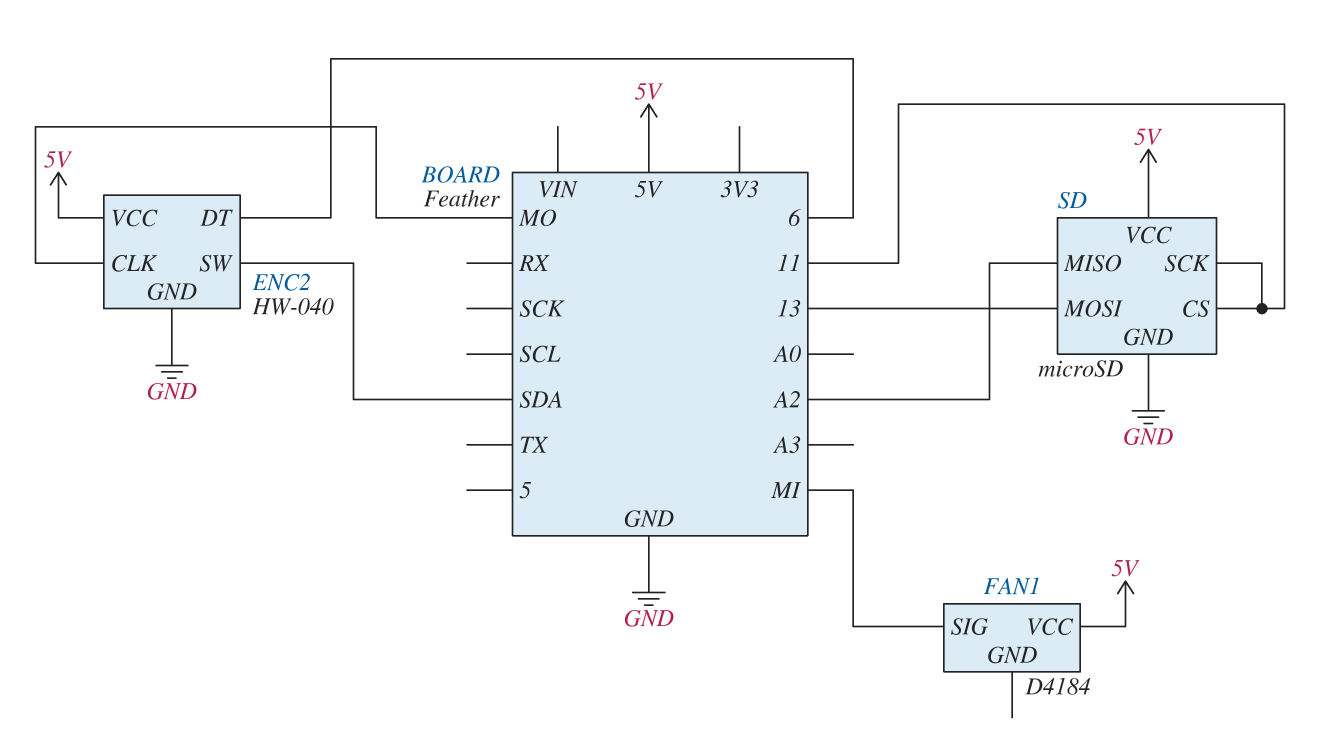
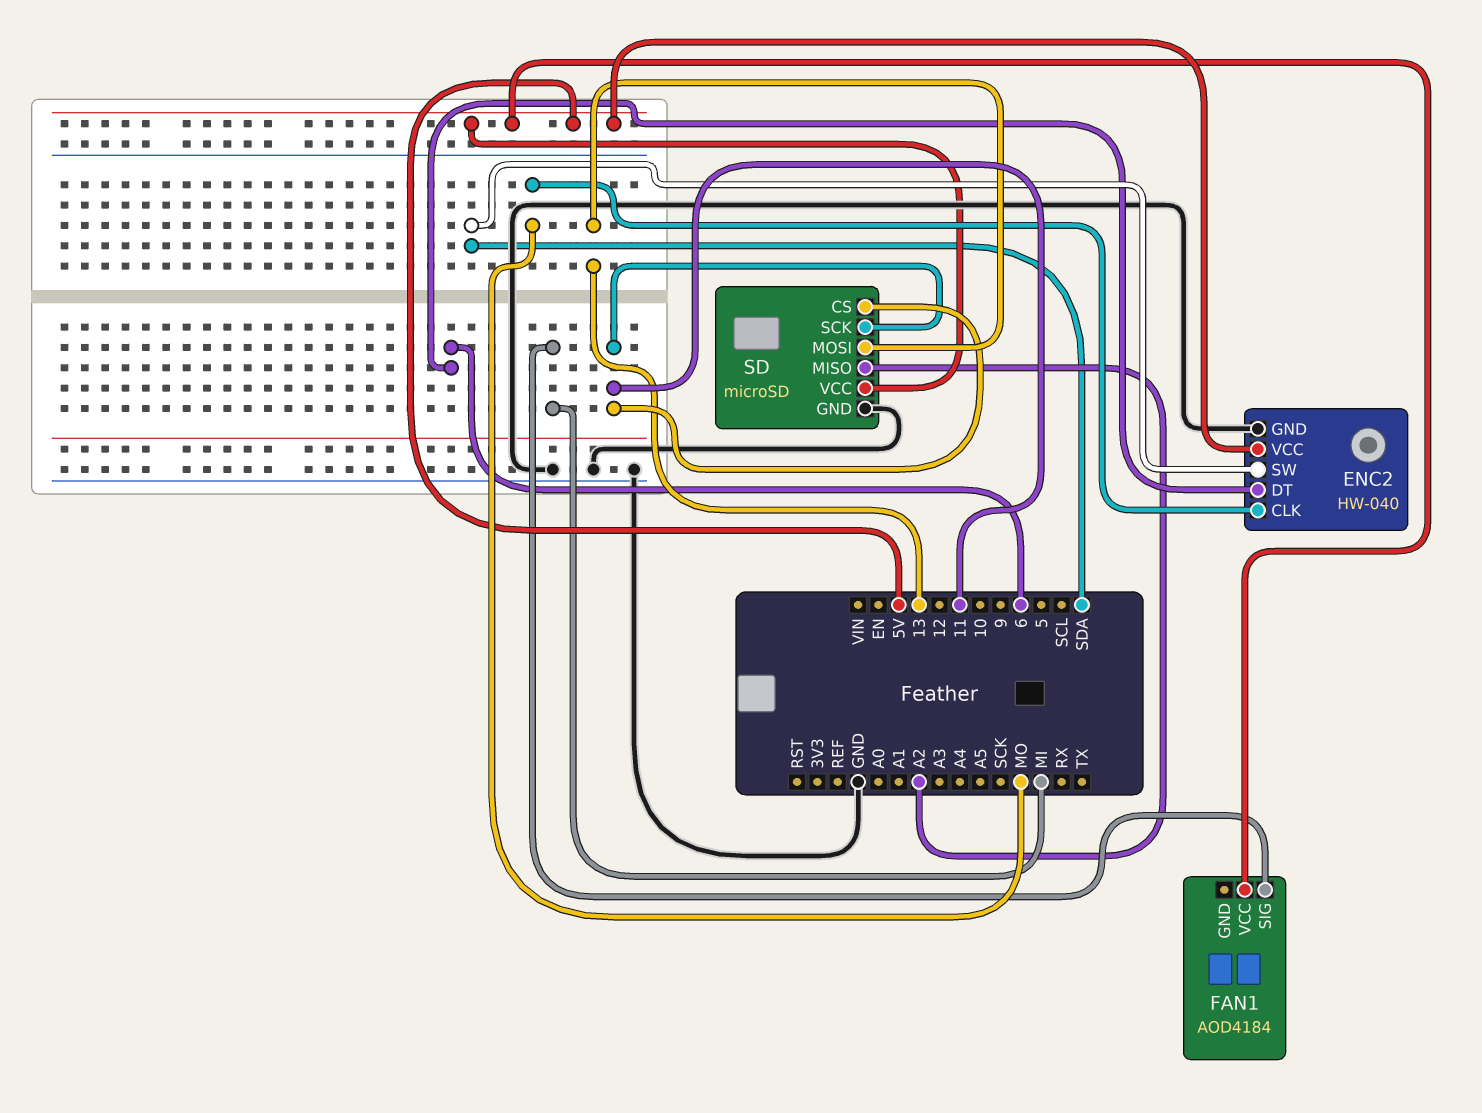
FAN1: D4184 -> AOD4184

